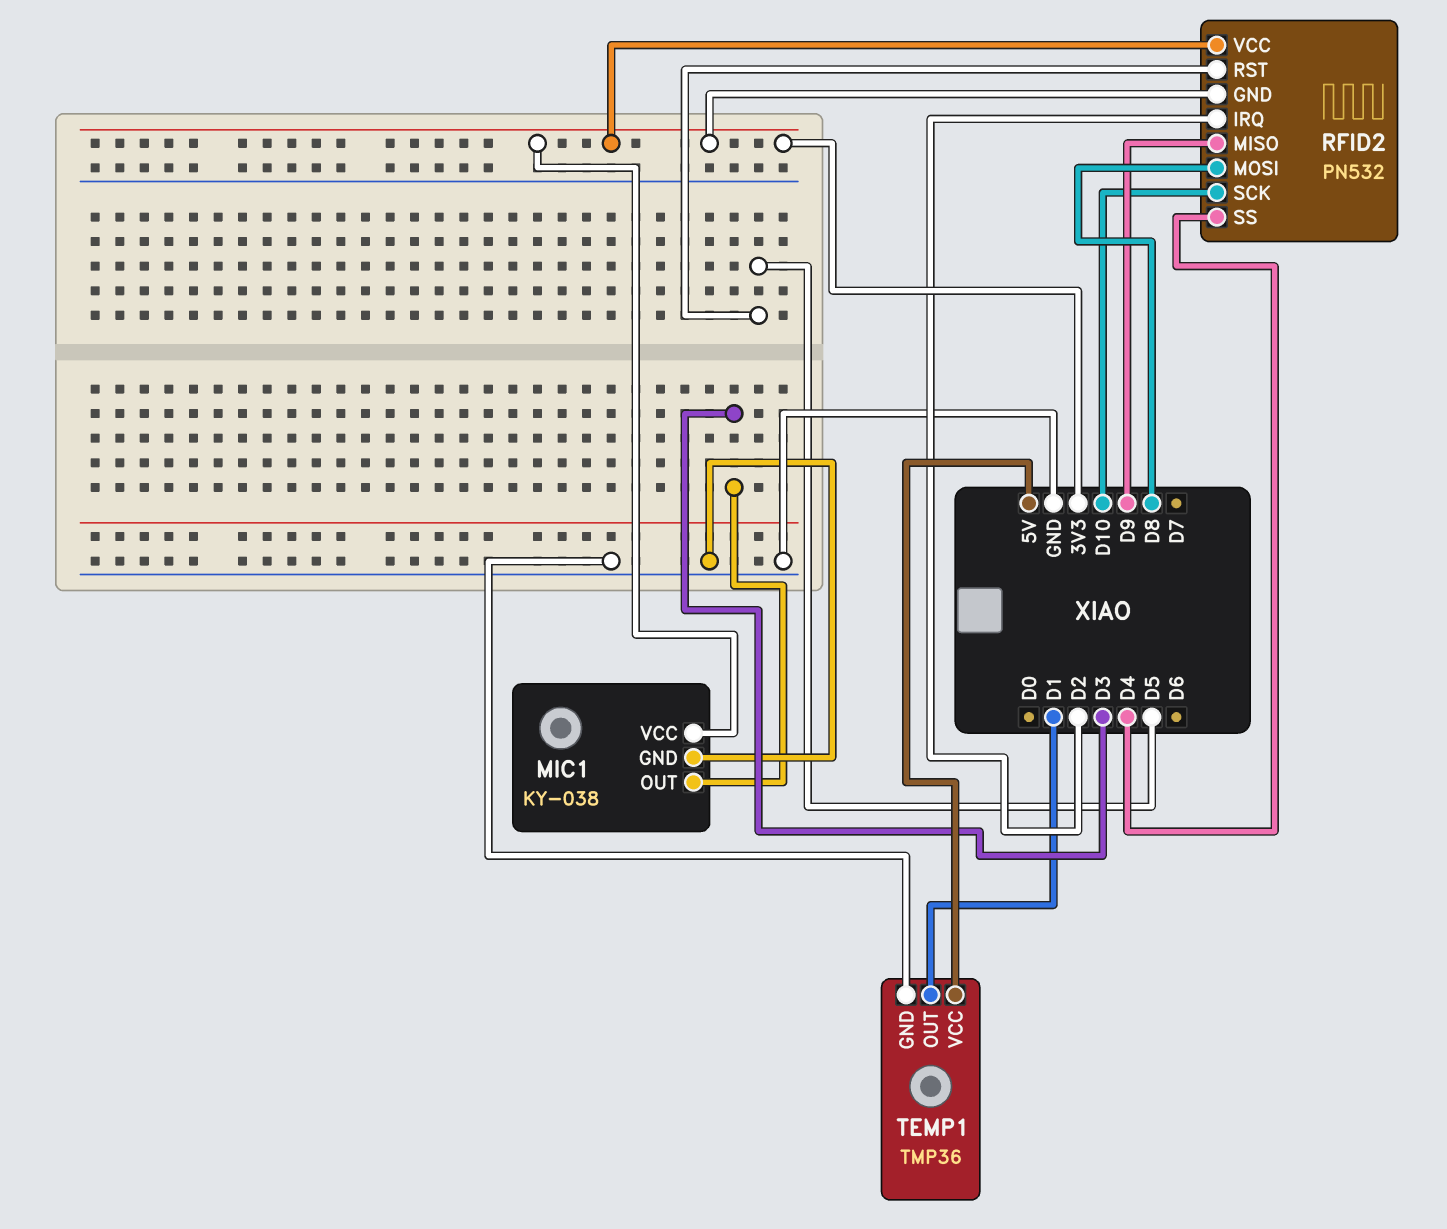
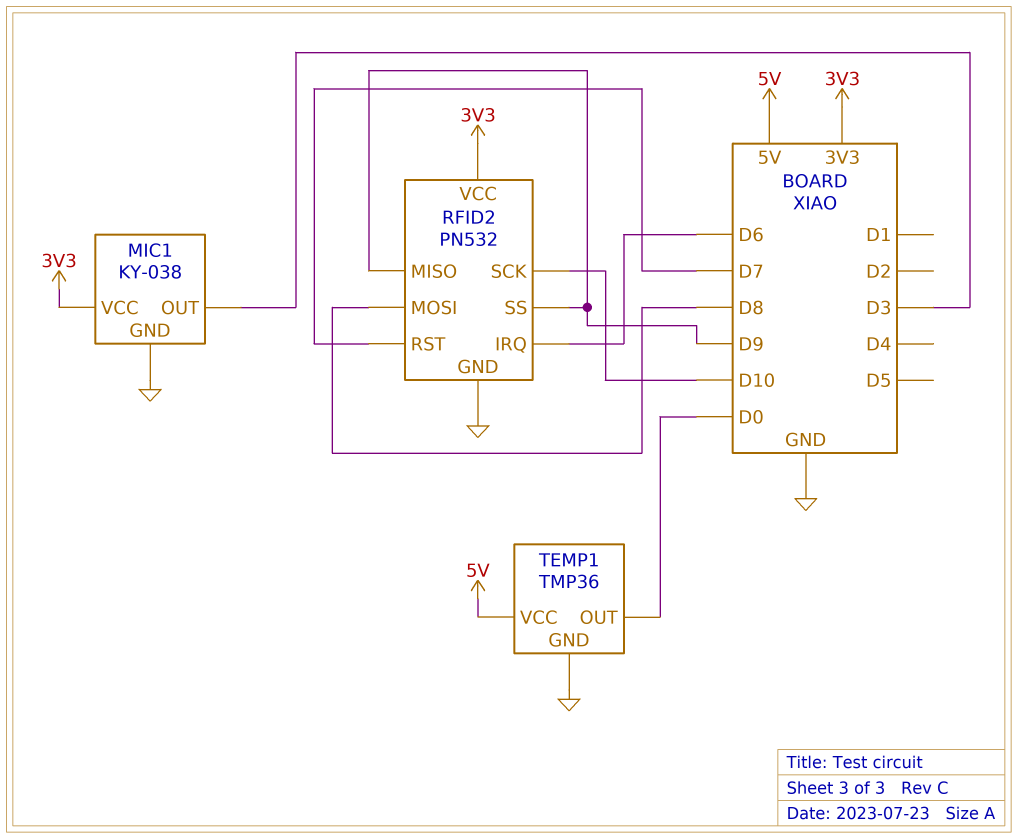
RFID2 pin GND: 3V3 -> GND
RFID2 pin IRQ: D2 -> D6
RFID2 pin RST: D5 -> D7
RFID2 pin SS: D4 -> D9
TEMP1 pin OUT: D1 -> D0

